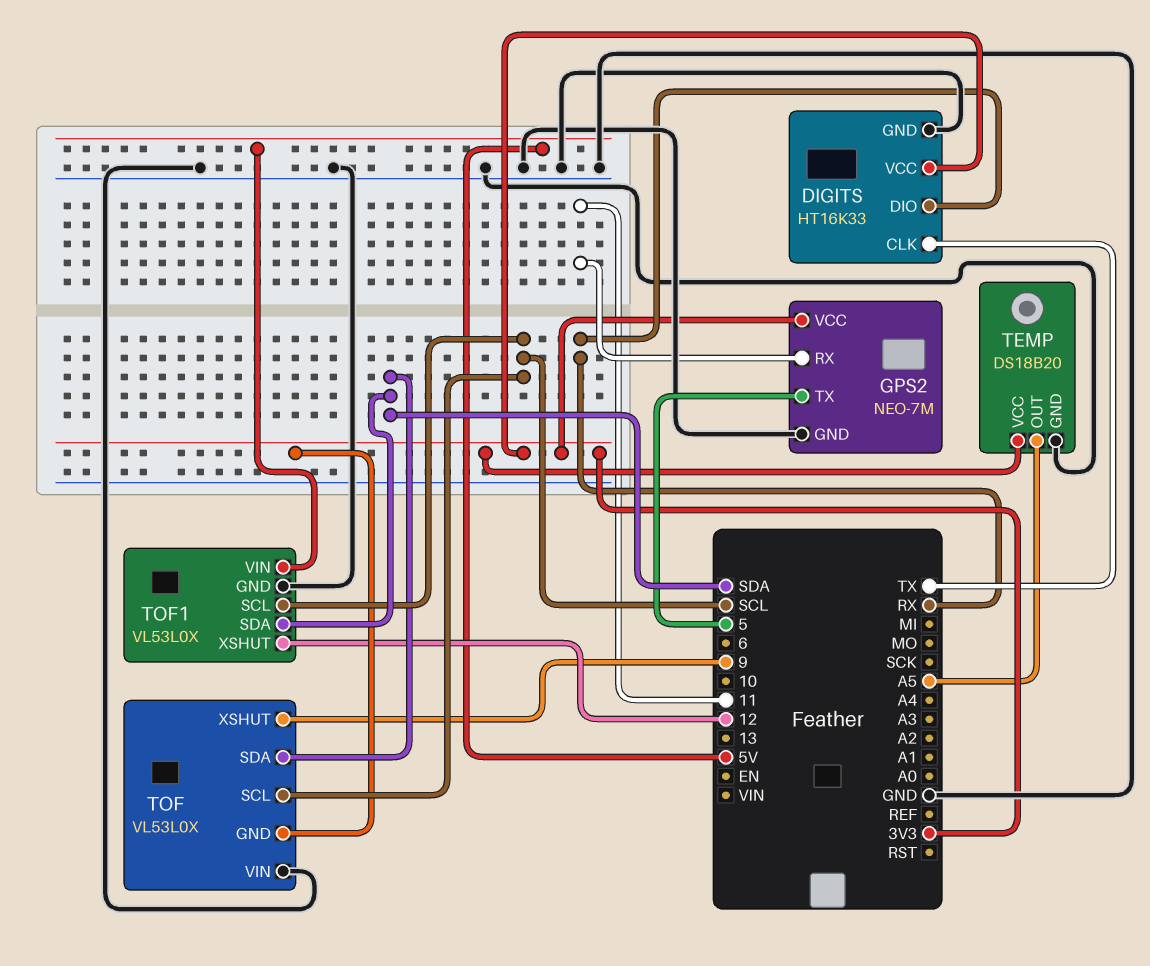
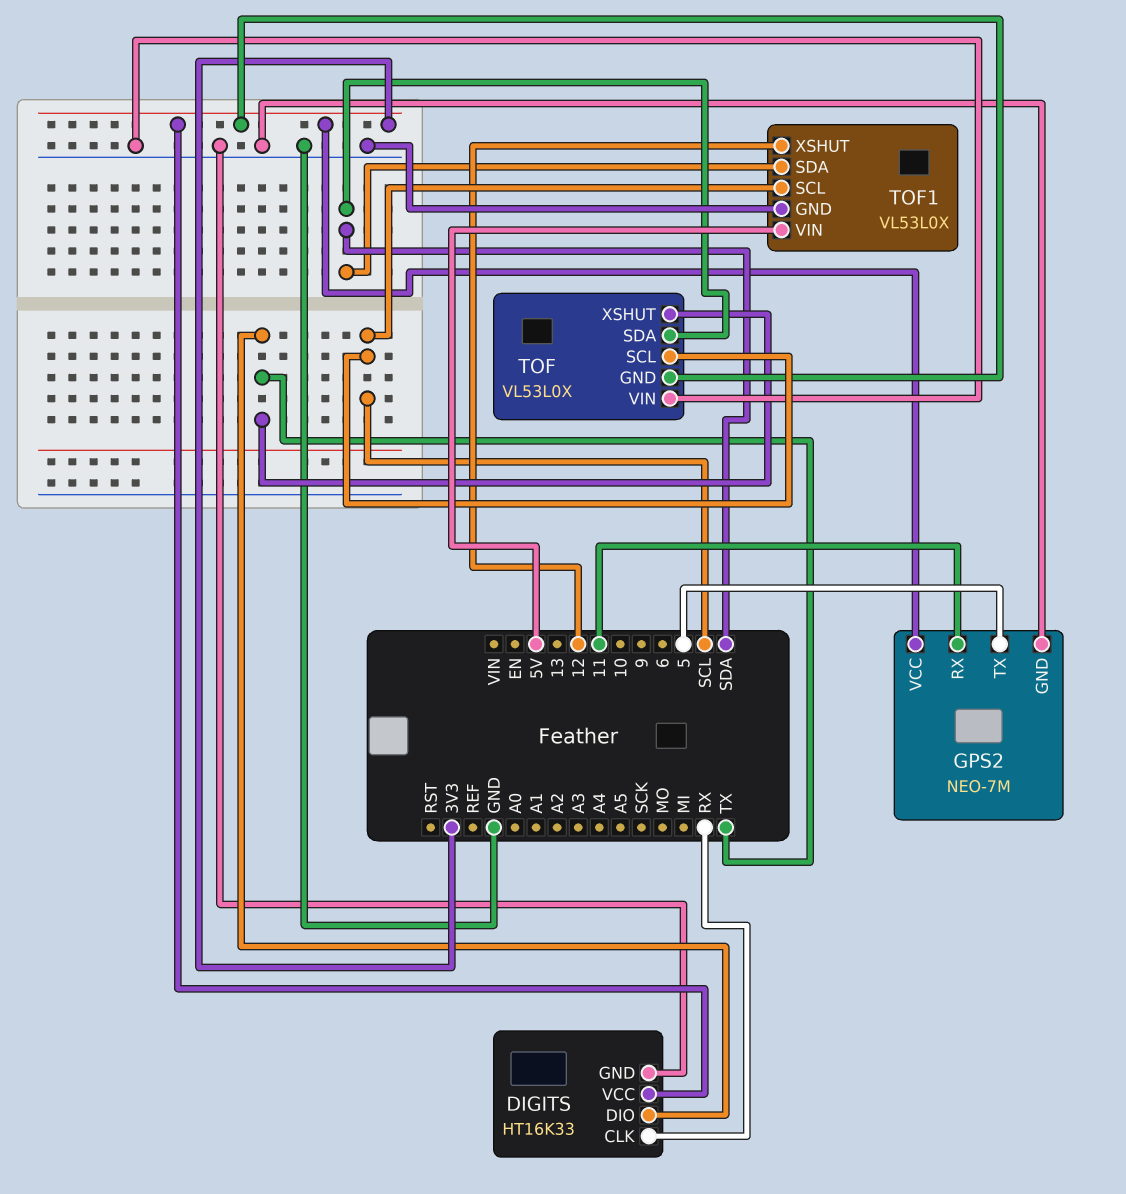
DIGITS pin CLK: TX -> RX
DIGITS pin DIO: RX -> TX
TEMP: DS18B20 -> none
TEMP pin GND: GND -> none
TEMP pin OUT: A5 -> none
TEMP pin VCC: 3V3 -> none
TOF pin XSHUT: 9 -> TX

